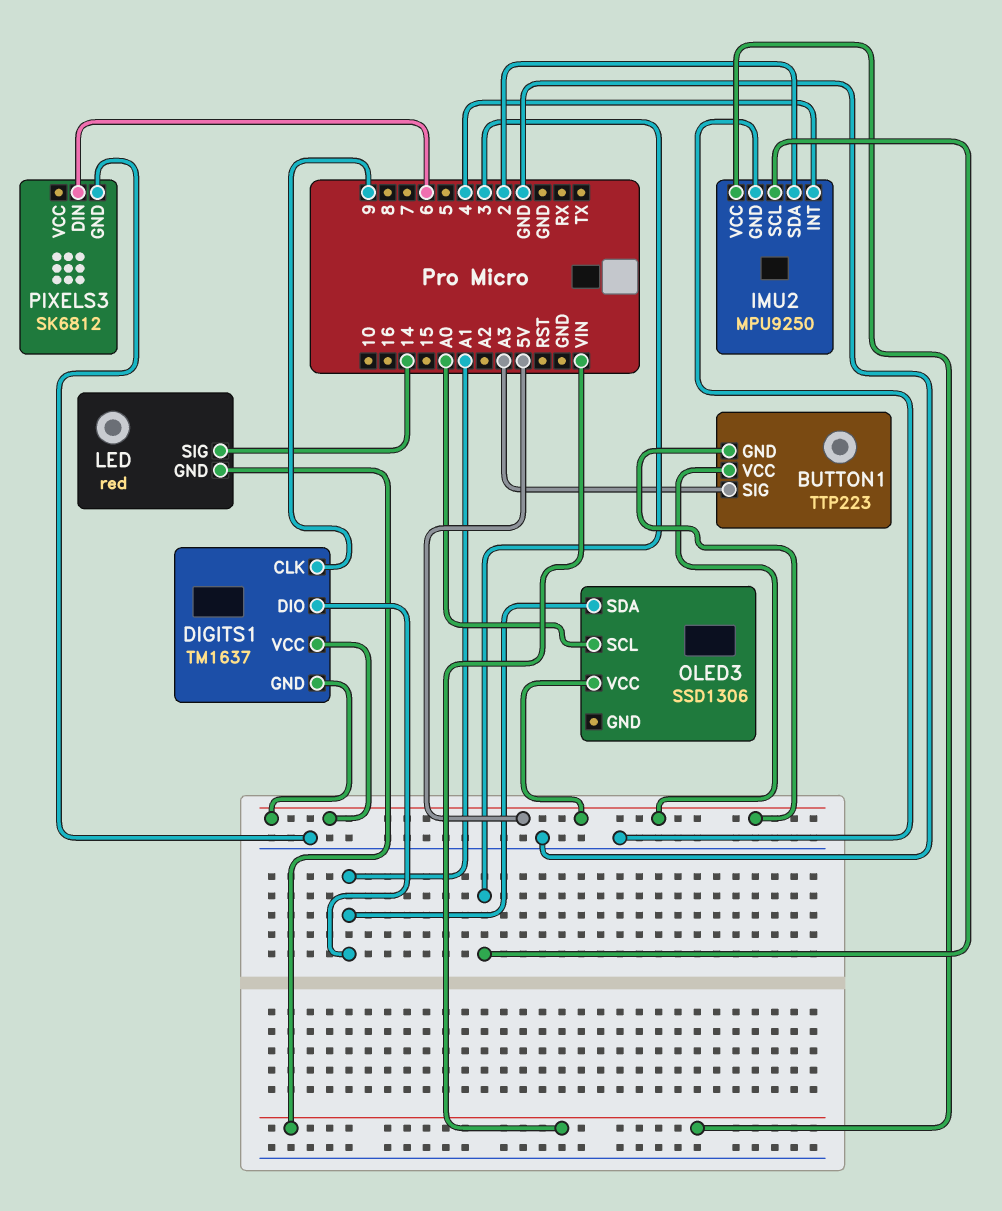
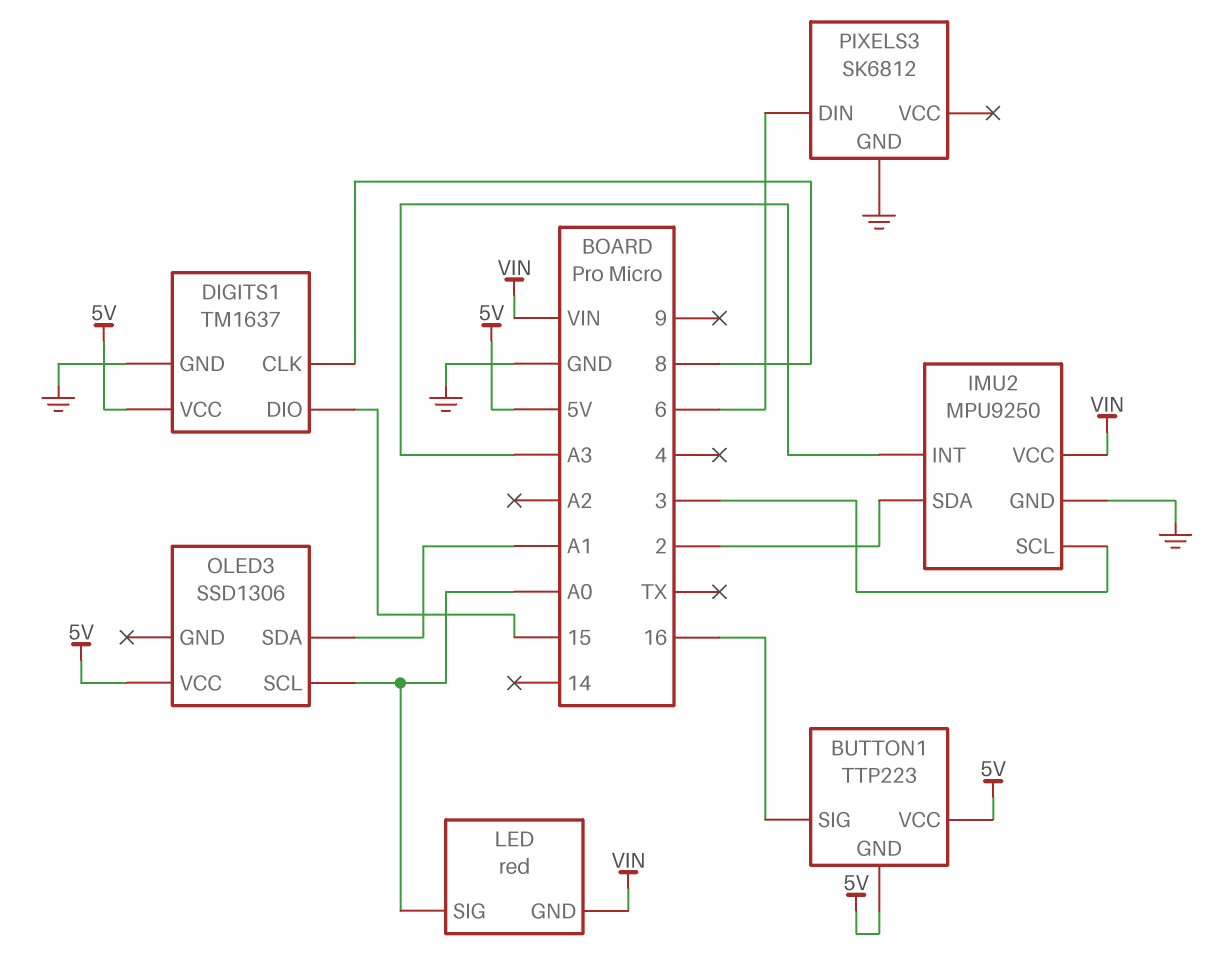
BUTTON1 pin SIG: A3 -> 16
DIGITS1 pin CLK: 9 -> 8
DIGITS1 pin DIO: A1 -> 15
DIGITS1 pin GND: 5V -> GND
IMU2 pin INT: 4 -> A3
LED pin SIG: 14 -> A0

